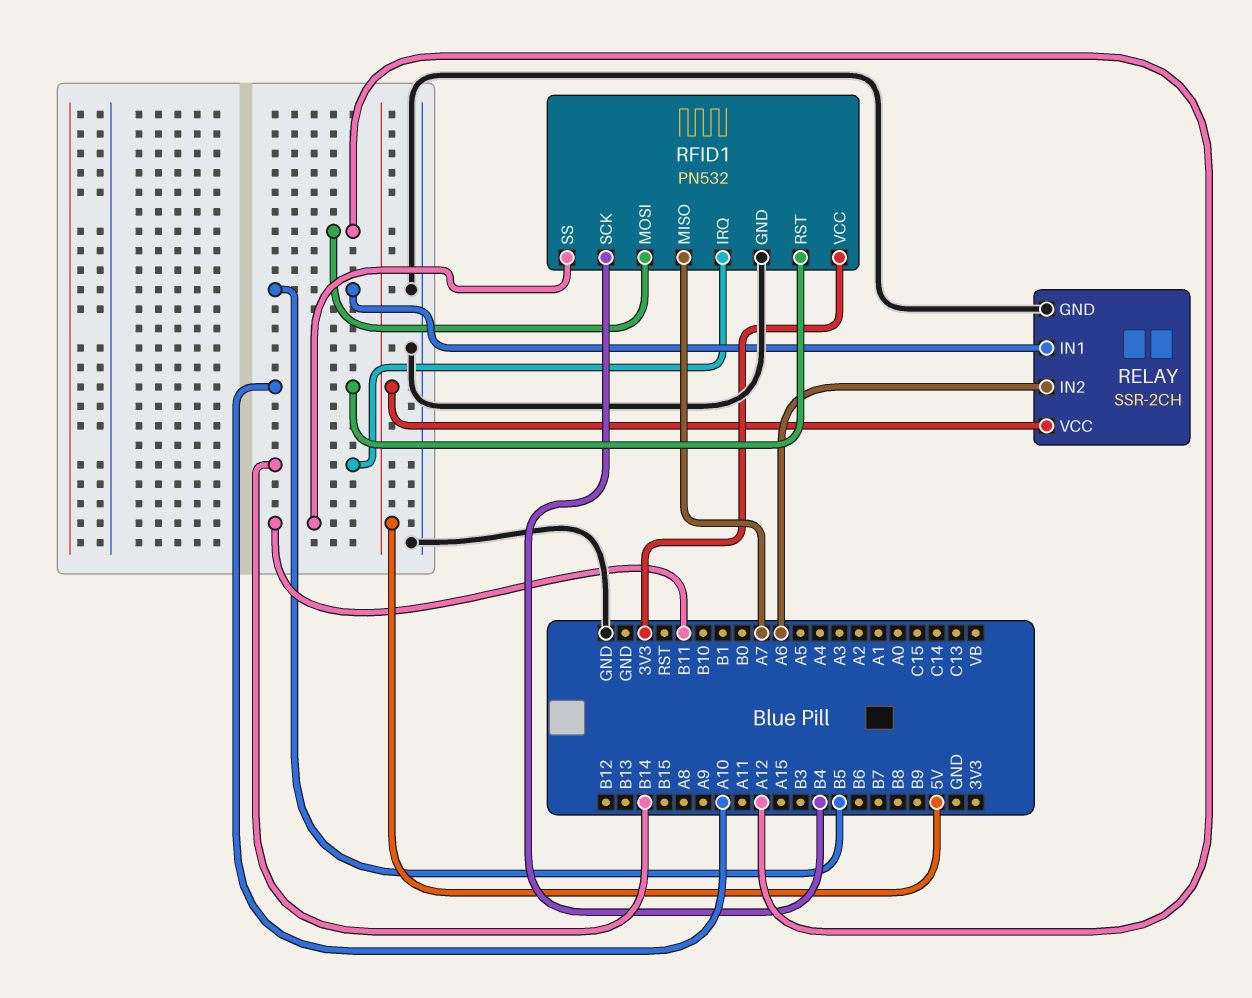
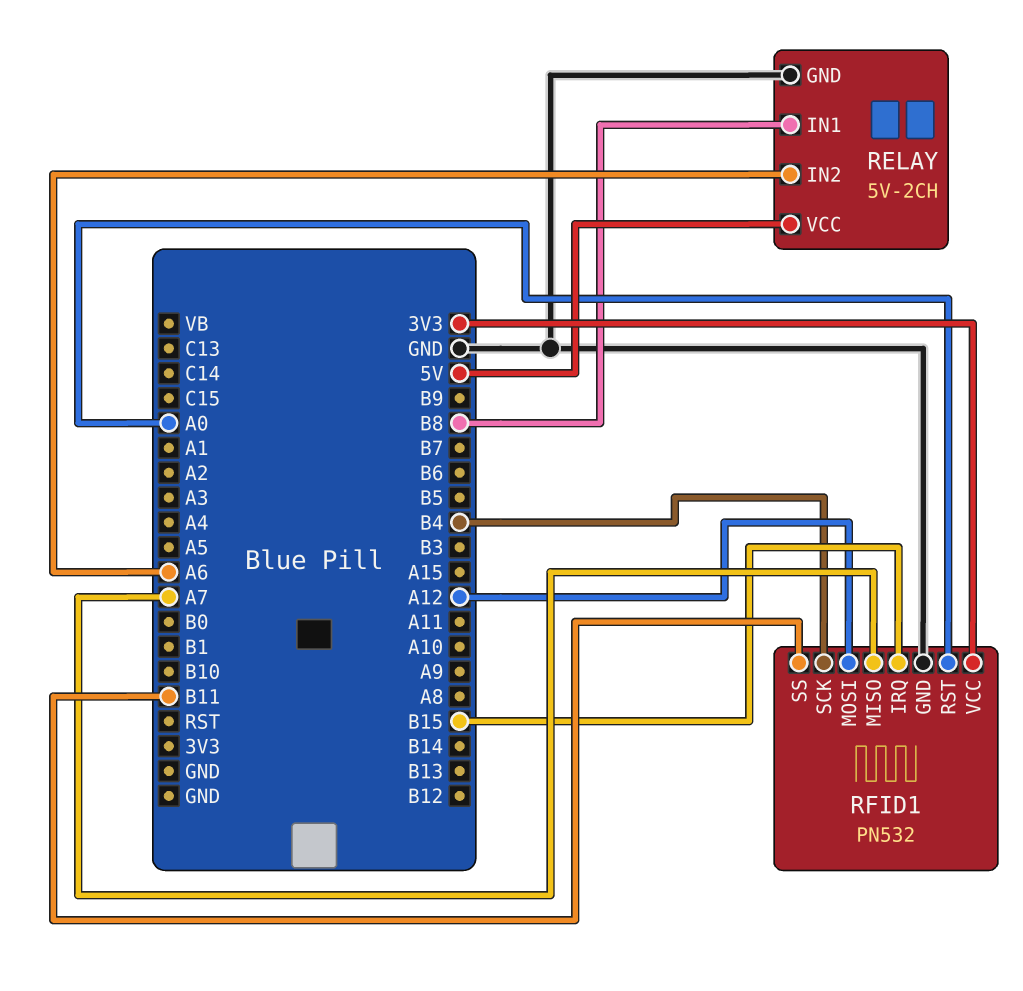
RELAY: SSR-2CH -> 5V-2CH
RELAY pin IN1: B5 -> B8
RFID1 pin IRQ: B14 -> B15
RFID1 pin RST: A10 -> A0

